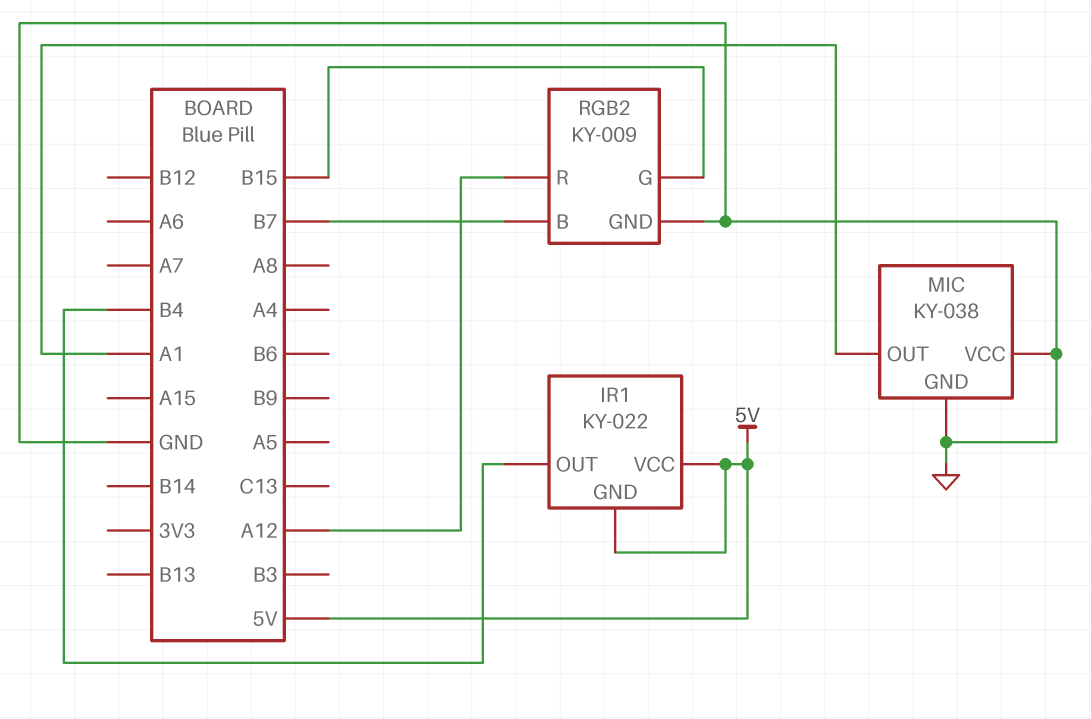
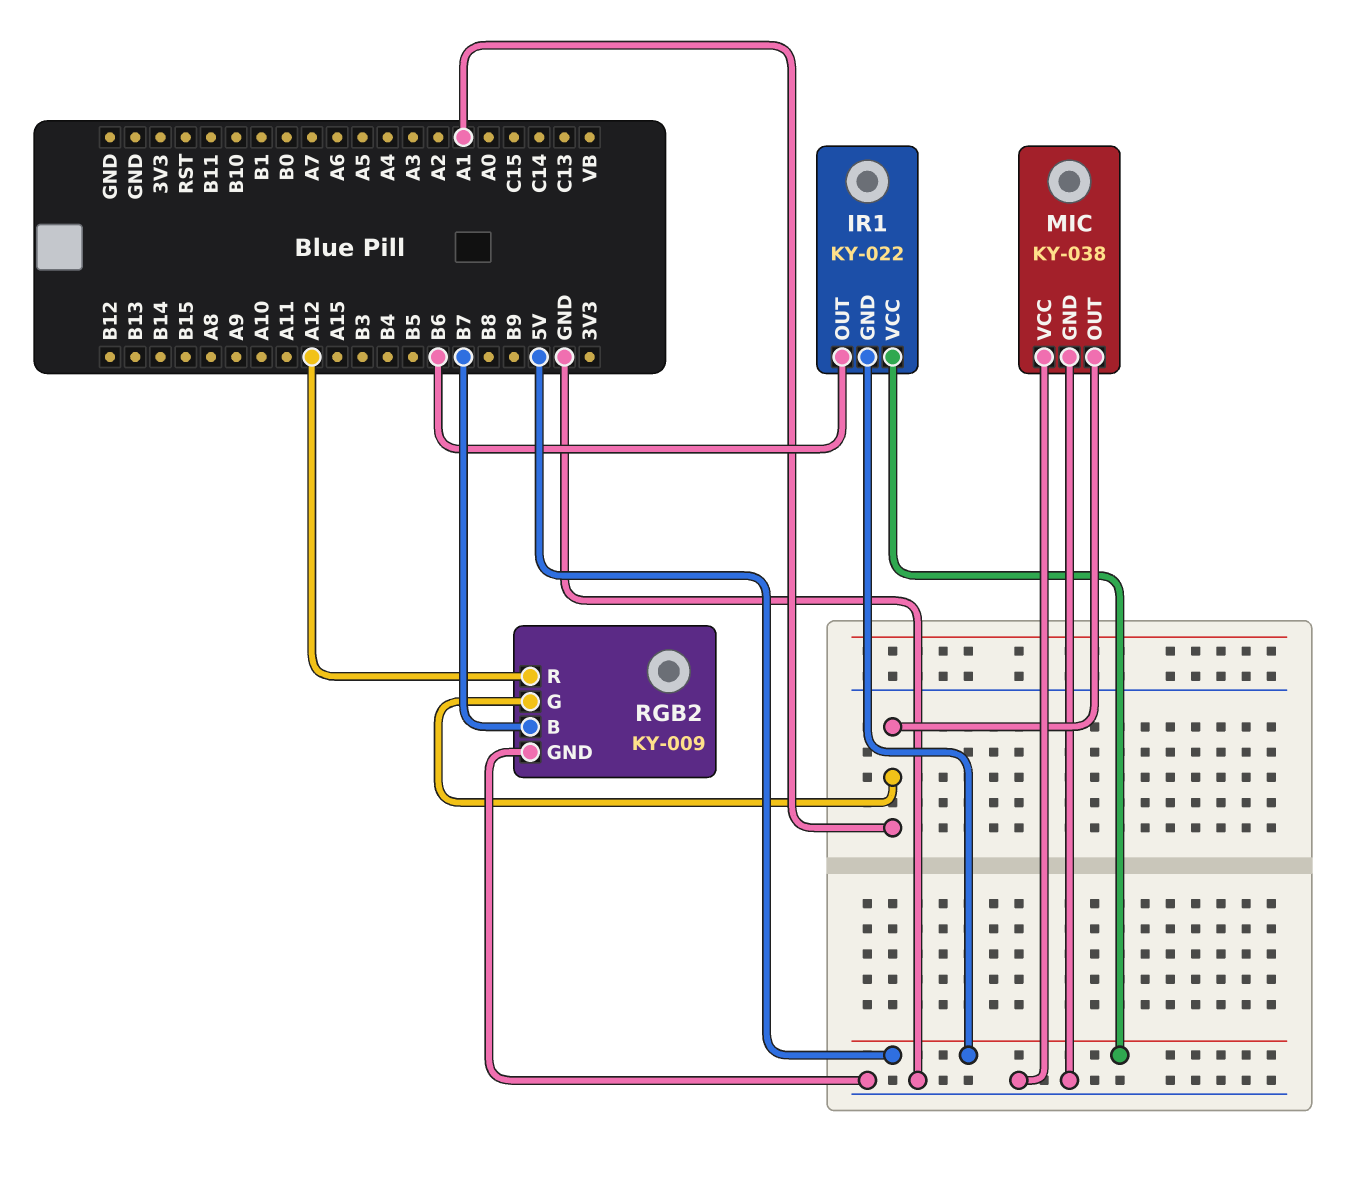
IR1 pin OUT: B4 -> B6
RGB2 pin G: B15 -> A1

